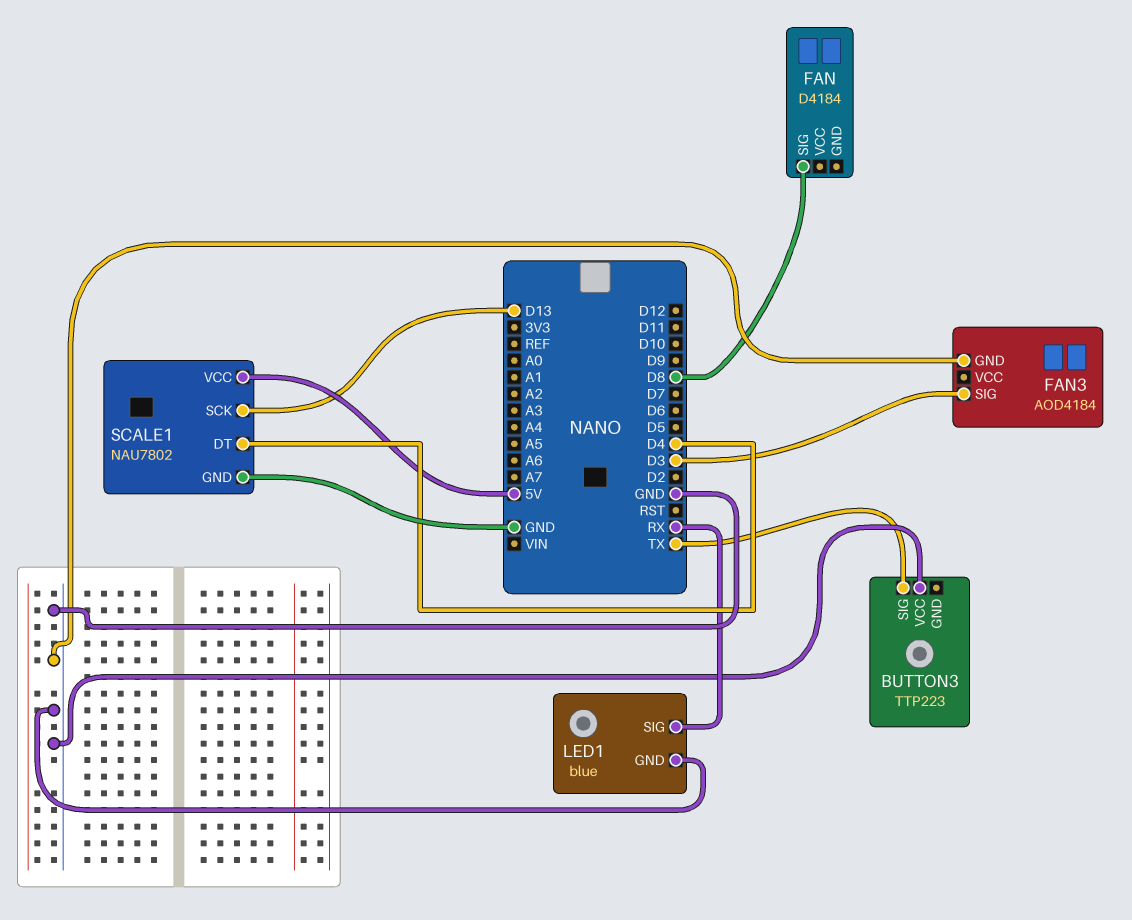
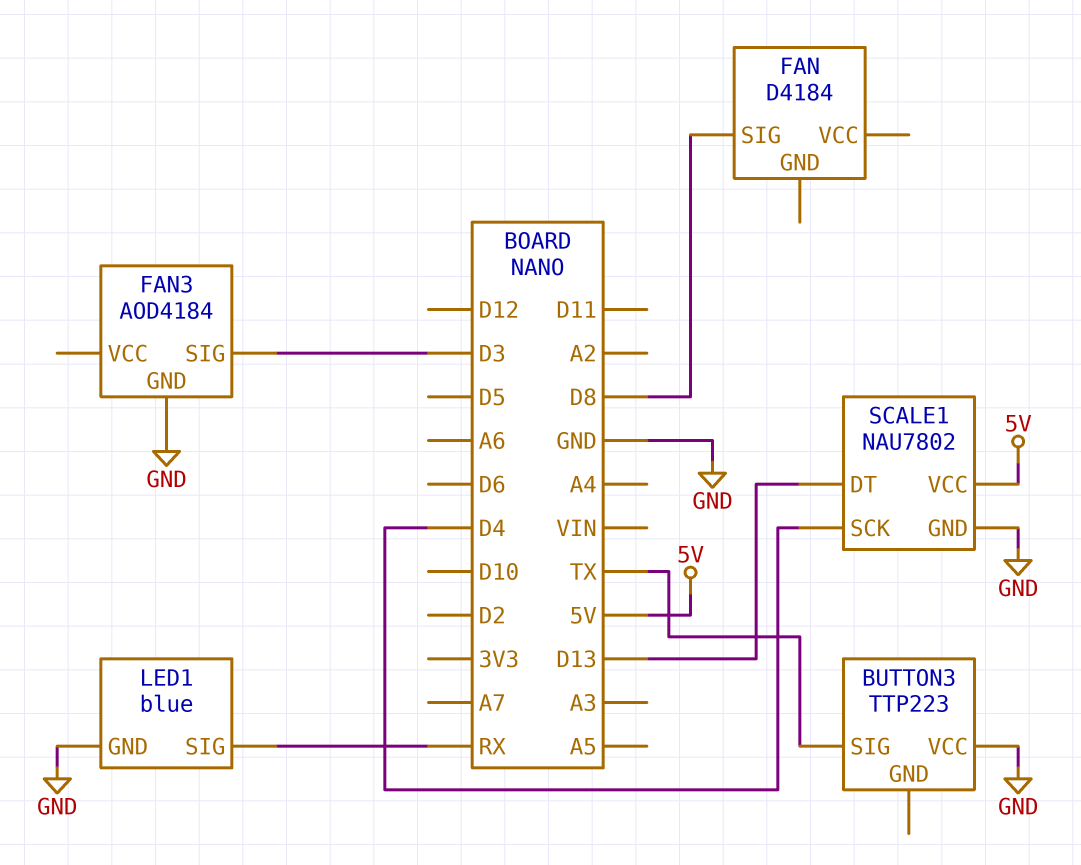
SCALE1 pin DT: D4 -> D13
SCALE1 pin SCK: D13 -> D4

